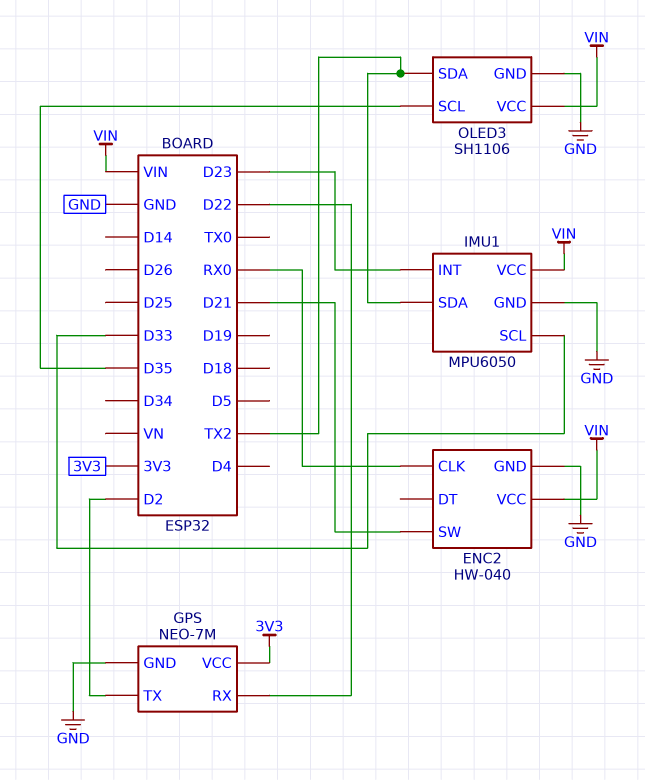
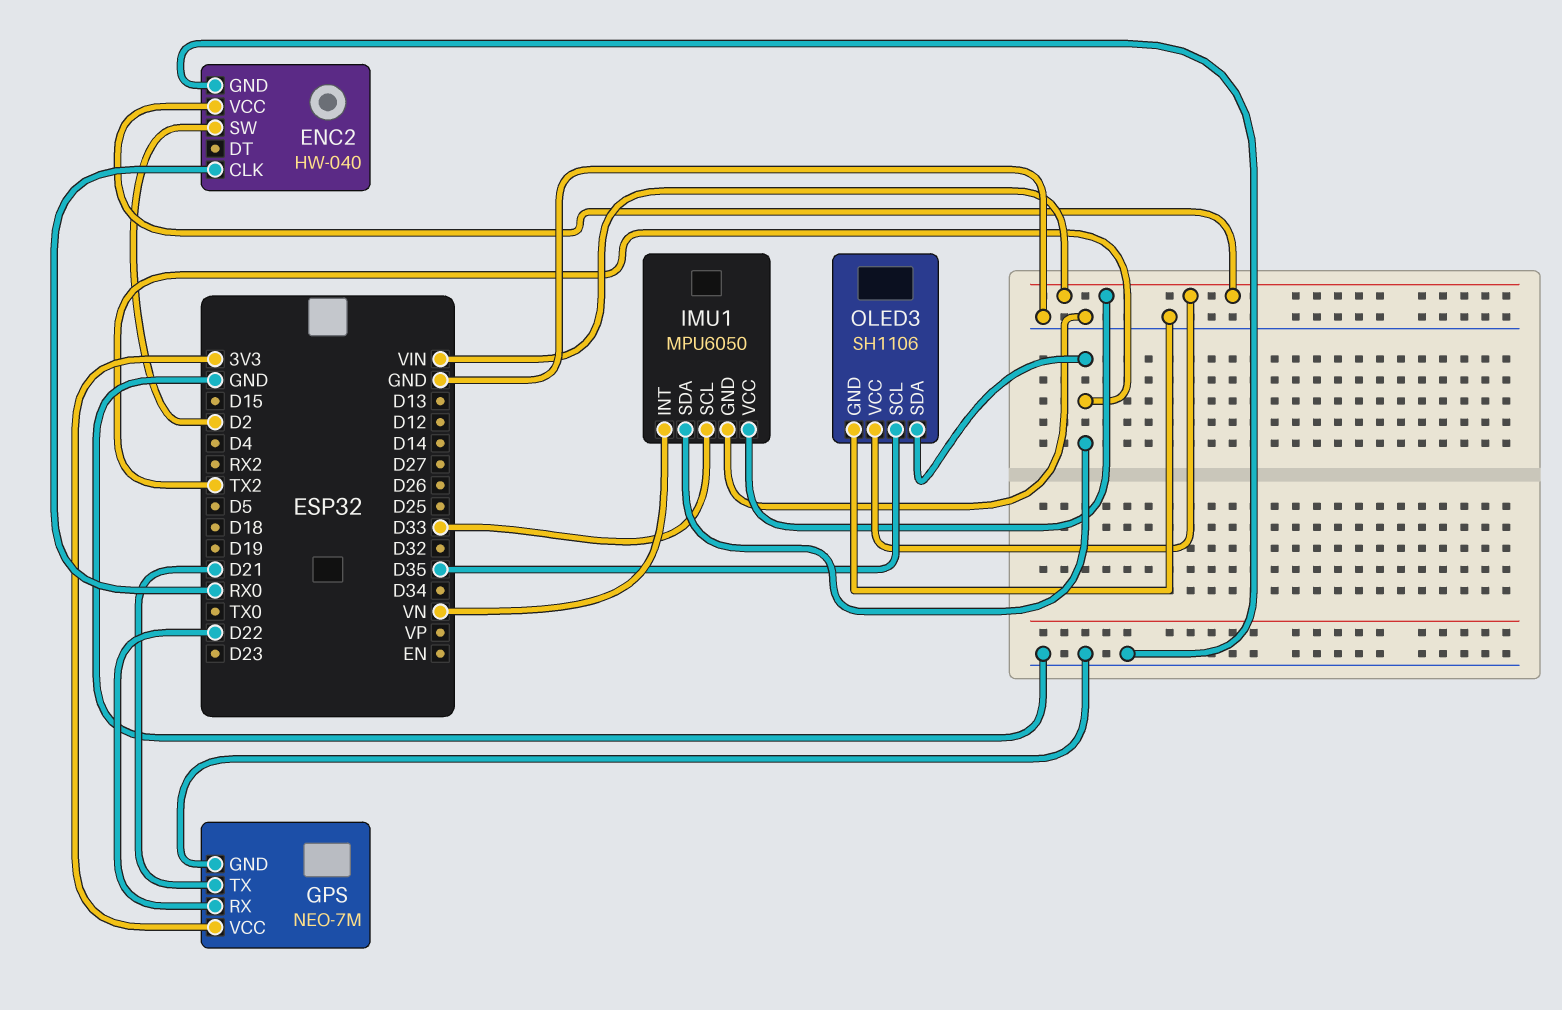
ENC2 pin SW: D21 -> D2
GPS pin TX: D2 -> D21
IMU1 pin INT: D23 -> VN

